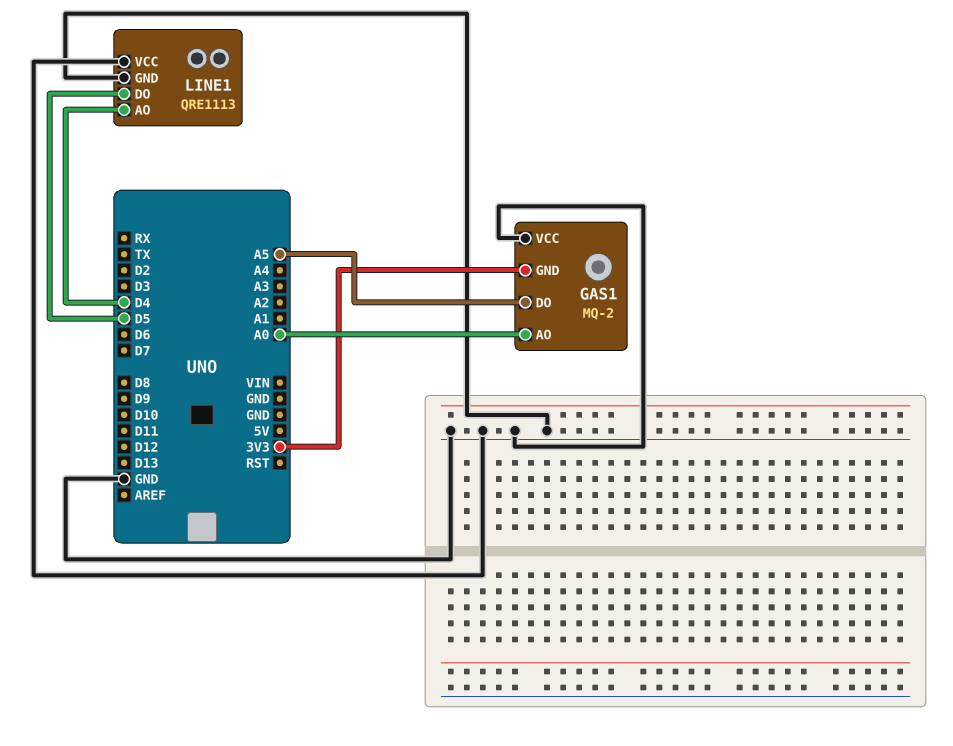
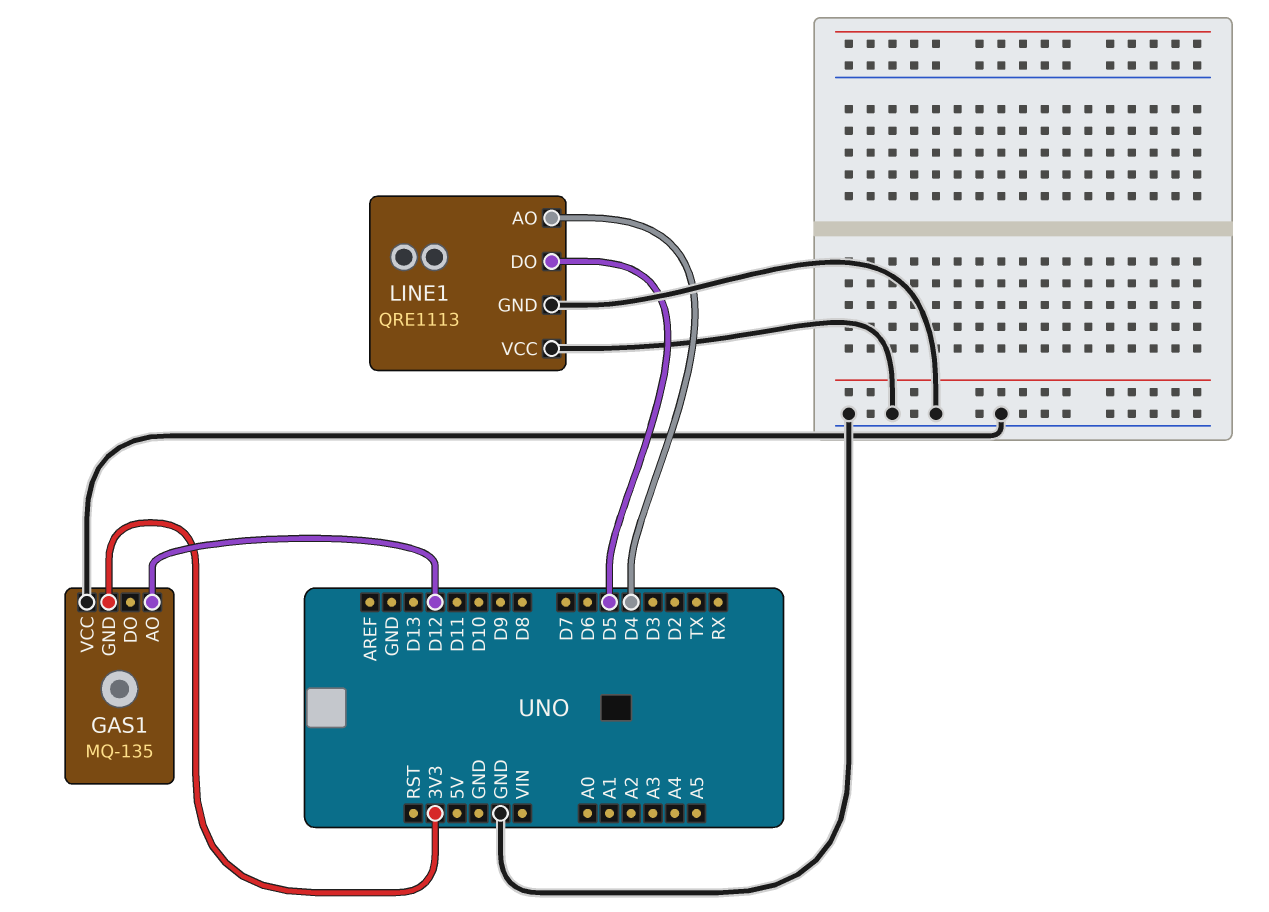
GAS1: MQ-2 -> MQ-135
GAS1 pin AO: A0 -> D12
GAS1 pin DO: A5 -> none

